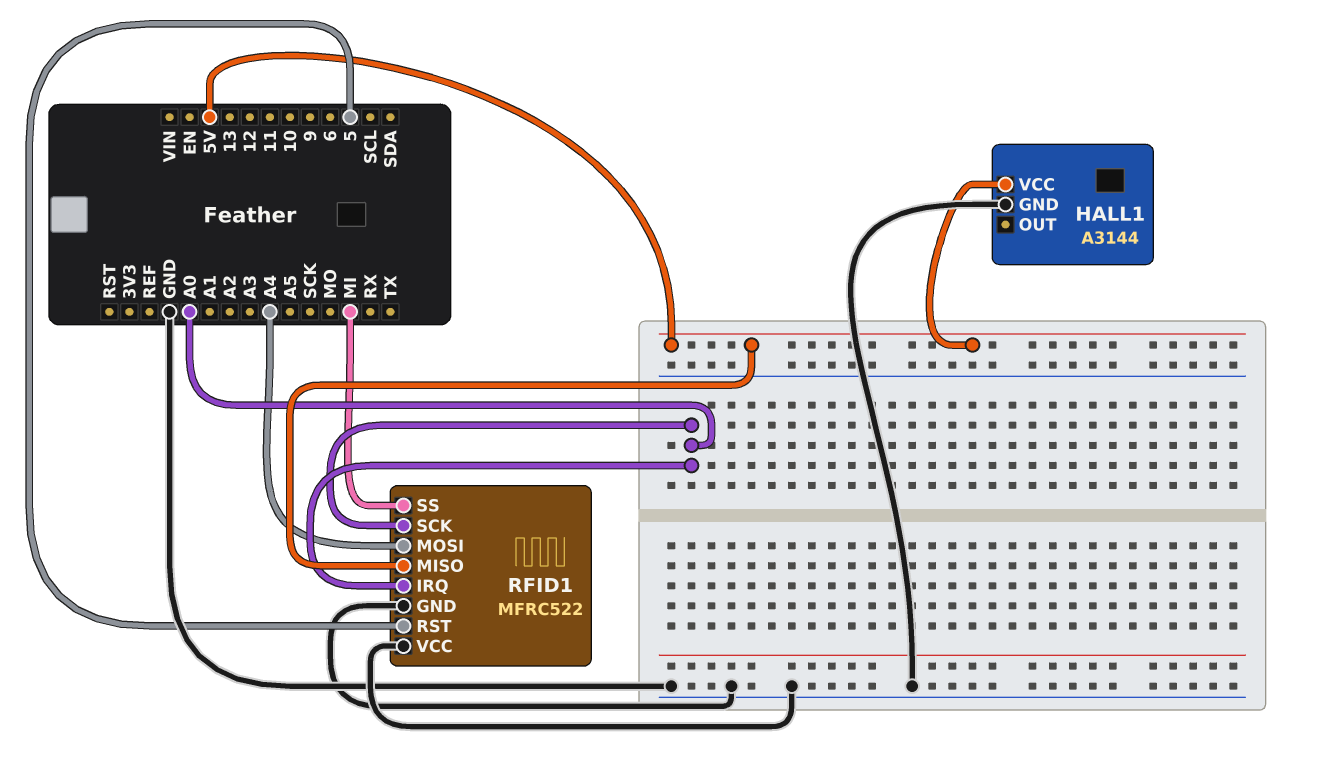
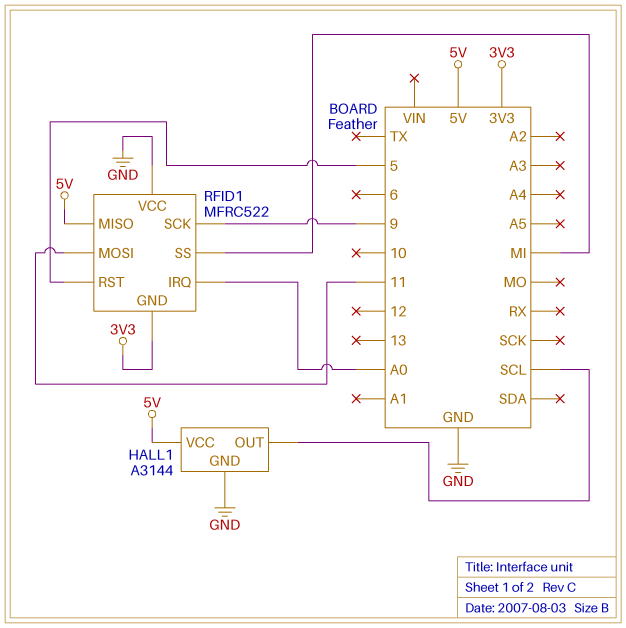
HALL1 pin OUT: none -> SCL
RFID1 pin GND: GND -> 3V3
RFID1 pin MOSI: A4 -> 11
RFID1 pin SCK: A0 -> 9

